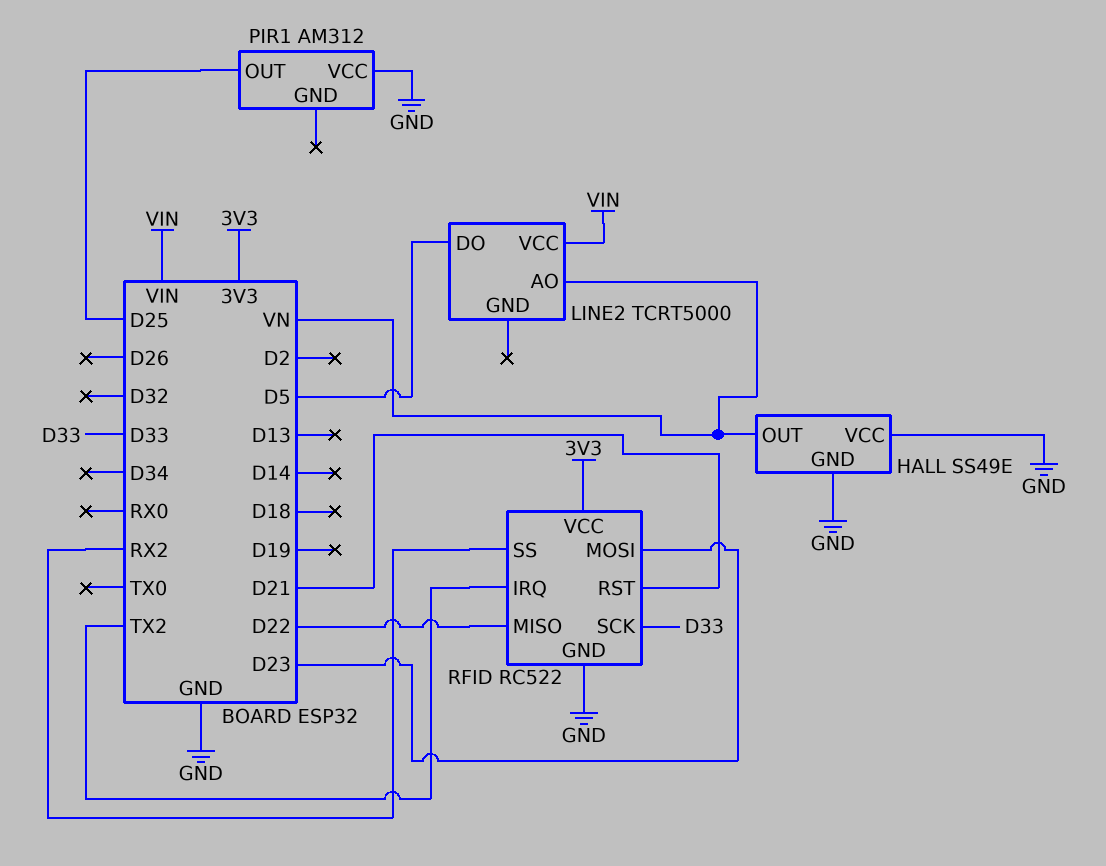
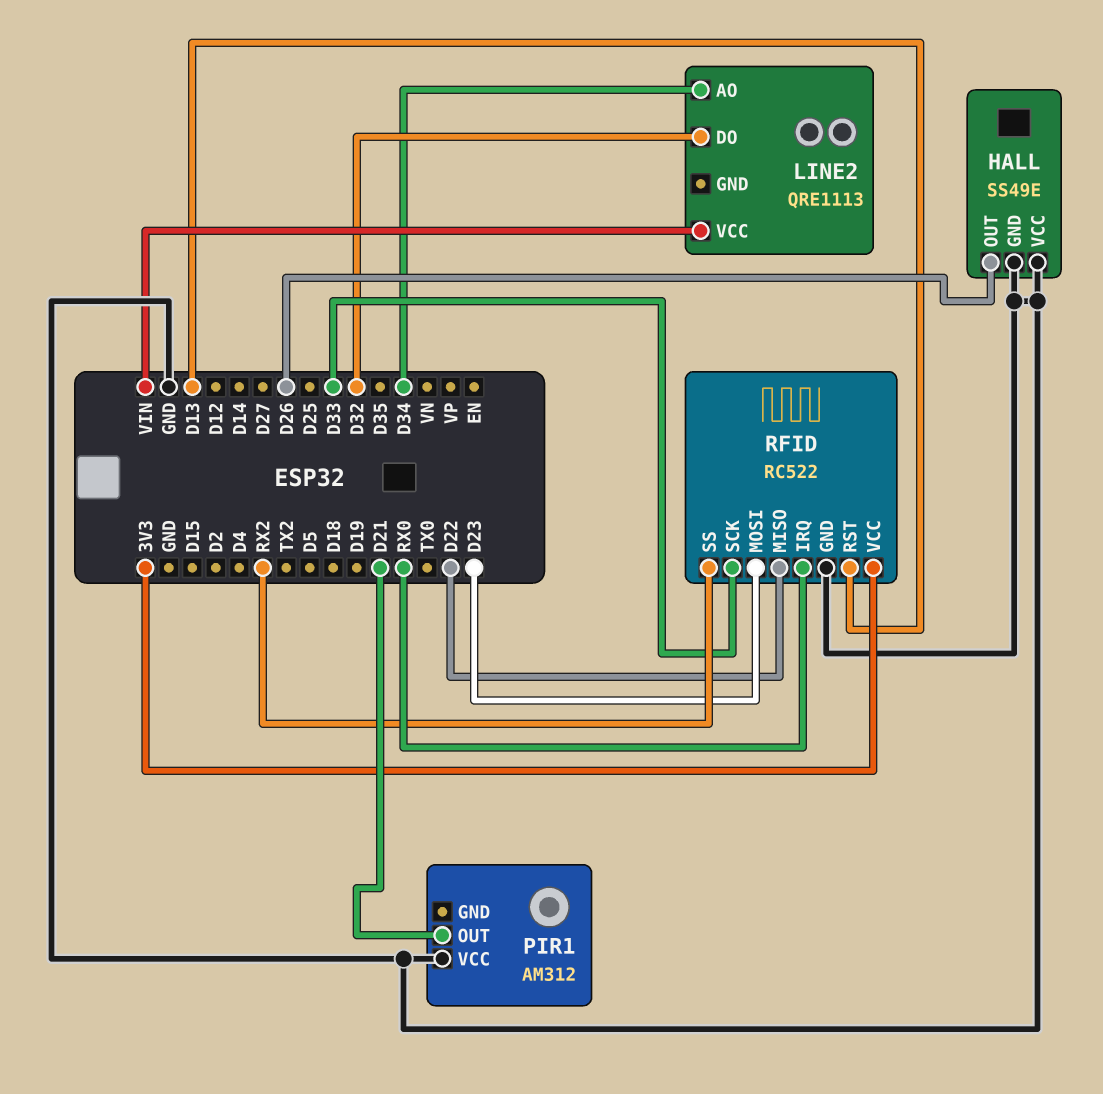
HALL pin OUT: VN -> D26
LINE2: TCRT5000 -> QRE1113
LINE2 pin AO: VN -> D34
LINE2 pin DO: D5 -> D32
PIR1 pin OUT: D25 -> D21
RFID pin IRQ: TX2 -> RX0
RFID pin RST: D21 -> D13

